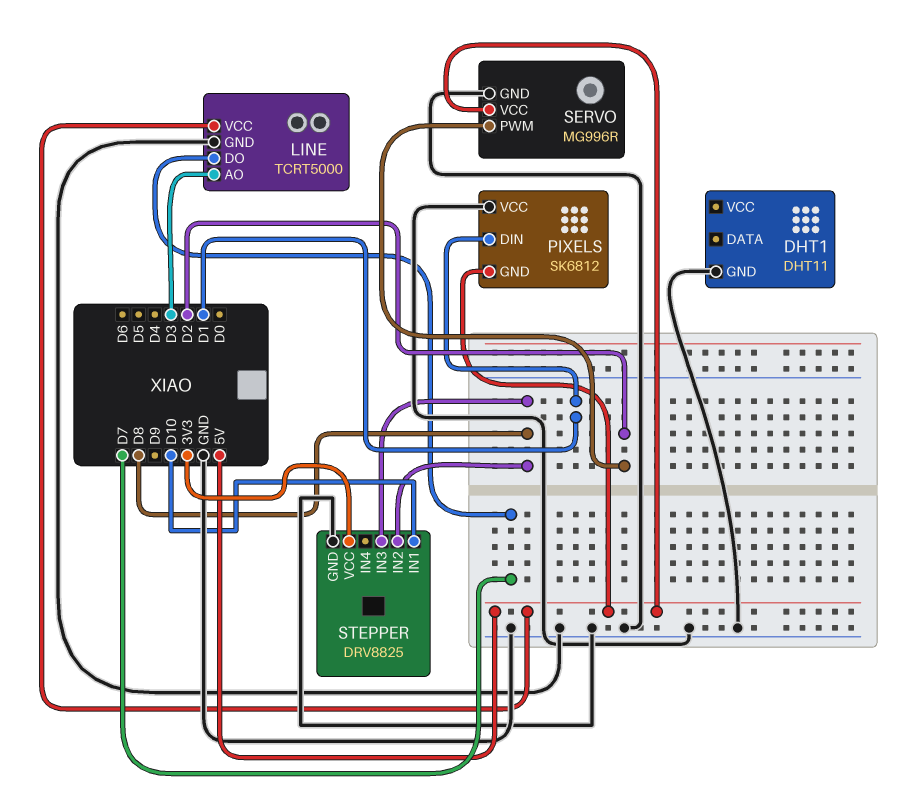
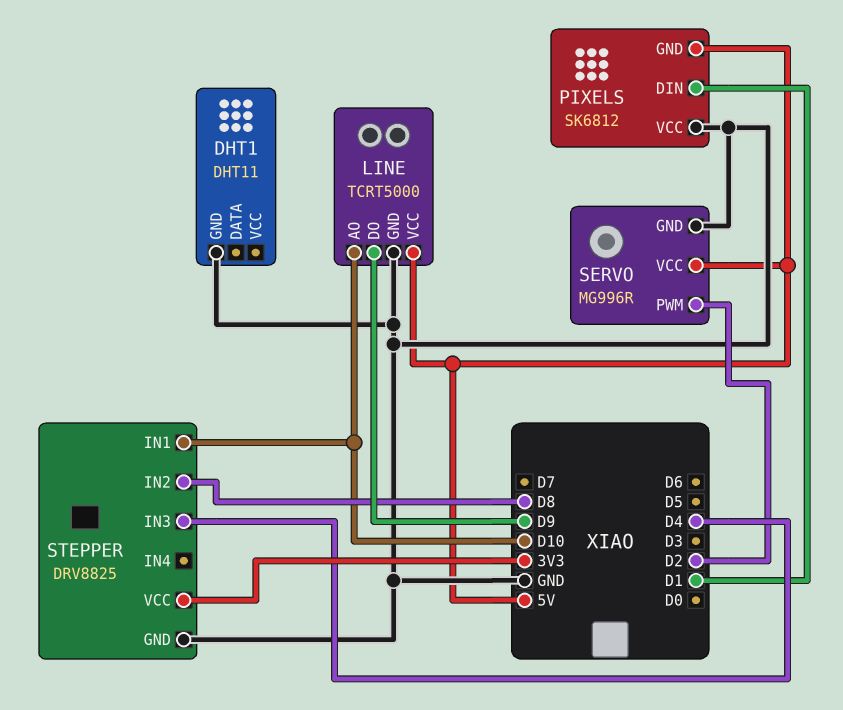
LINE pin AO: D3 -> D10
LINE pin DO: D7 -> D9
STEPPER pin IN3: D8 -> D4

